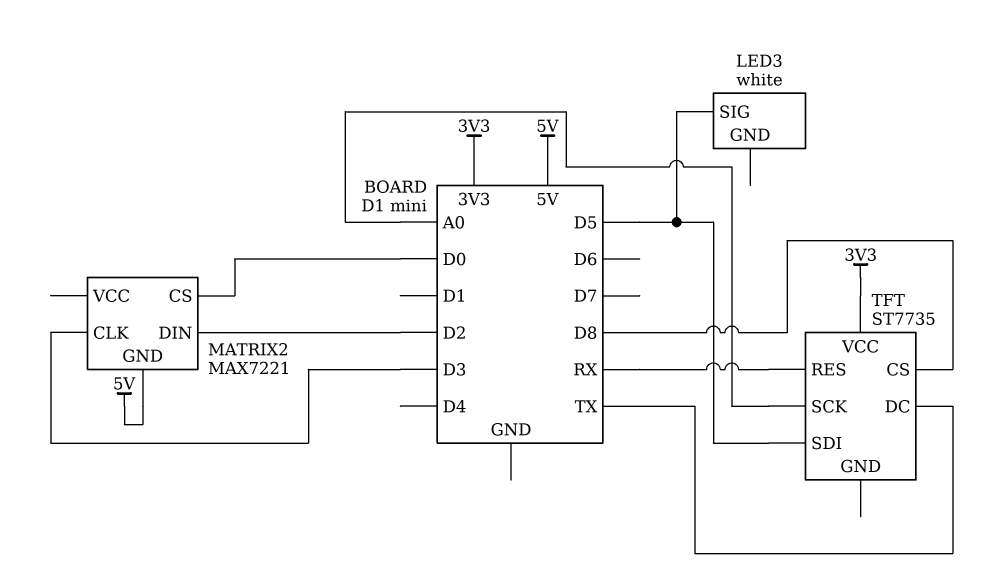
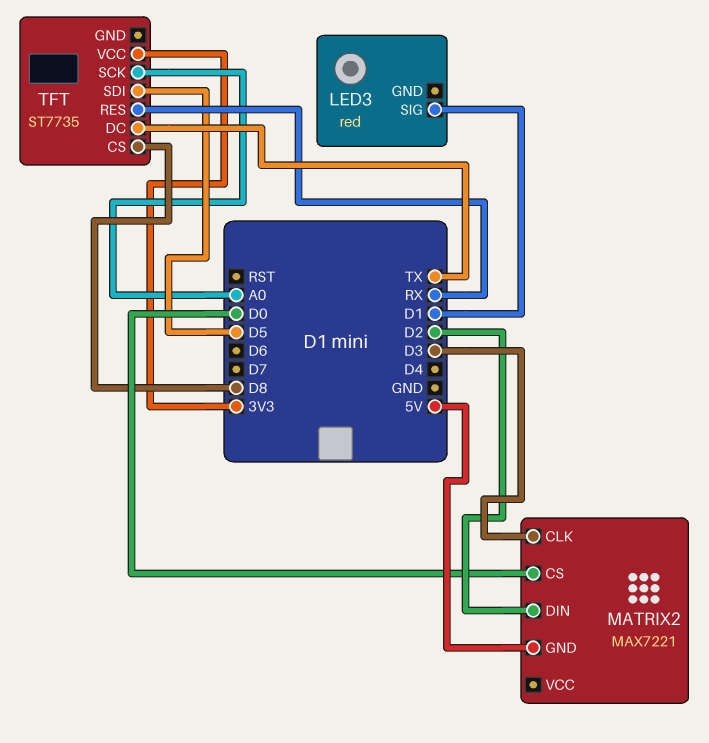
LED3: white -> red
LED3 pin SIG: D5 -> D1

